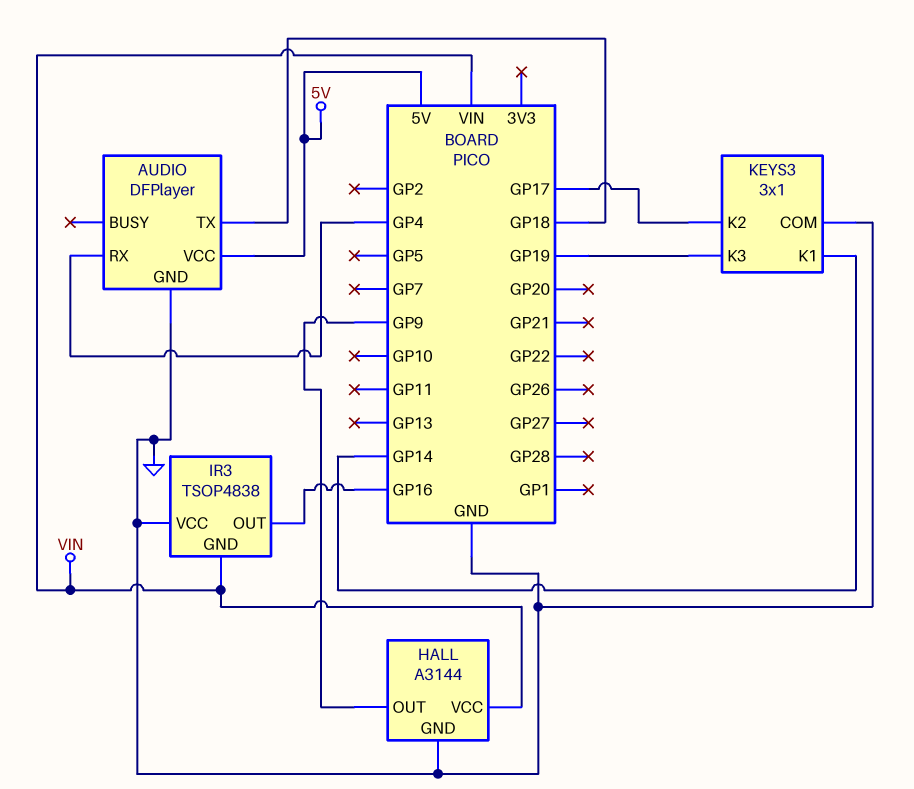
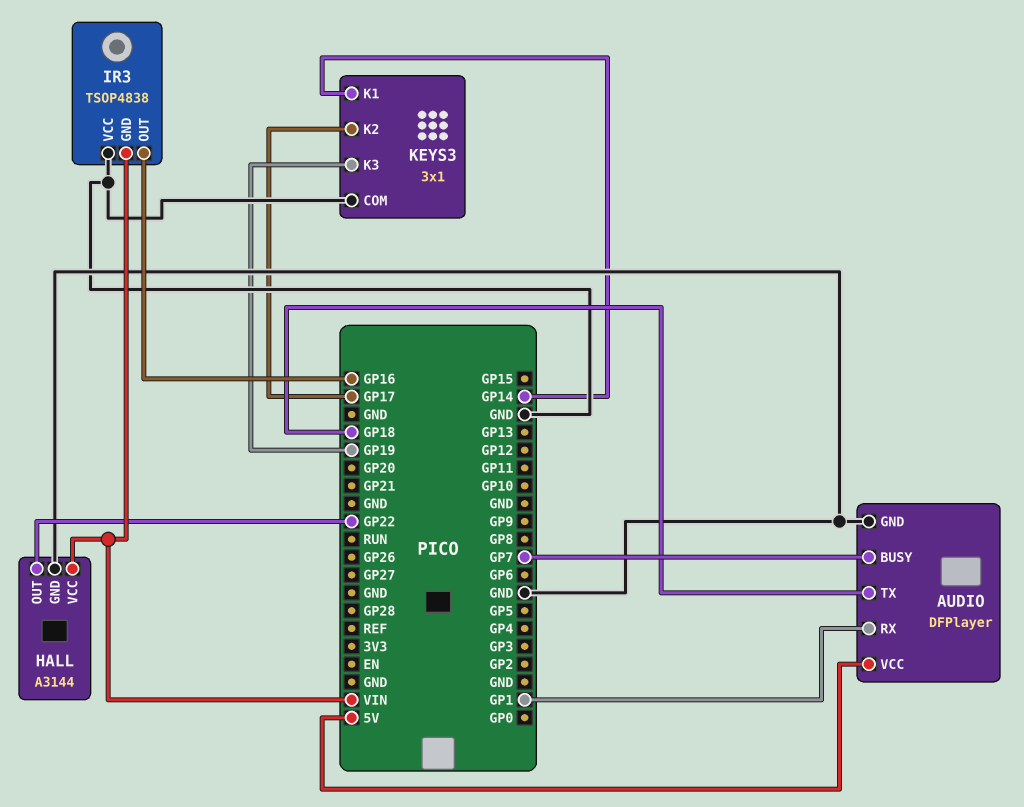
AUDIO pin BUSY: none -> GP7
AUDIO pin RX: GP4 -> GP1
HALL pin OUT: GP9 -> GP22

